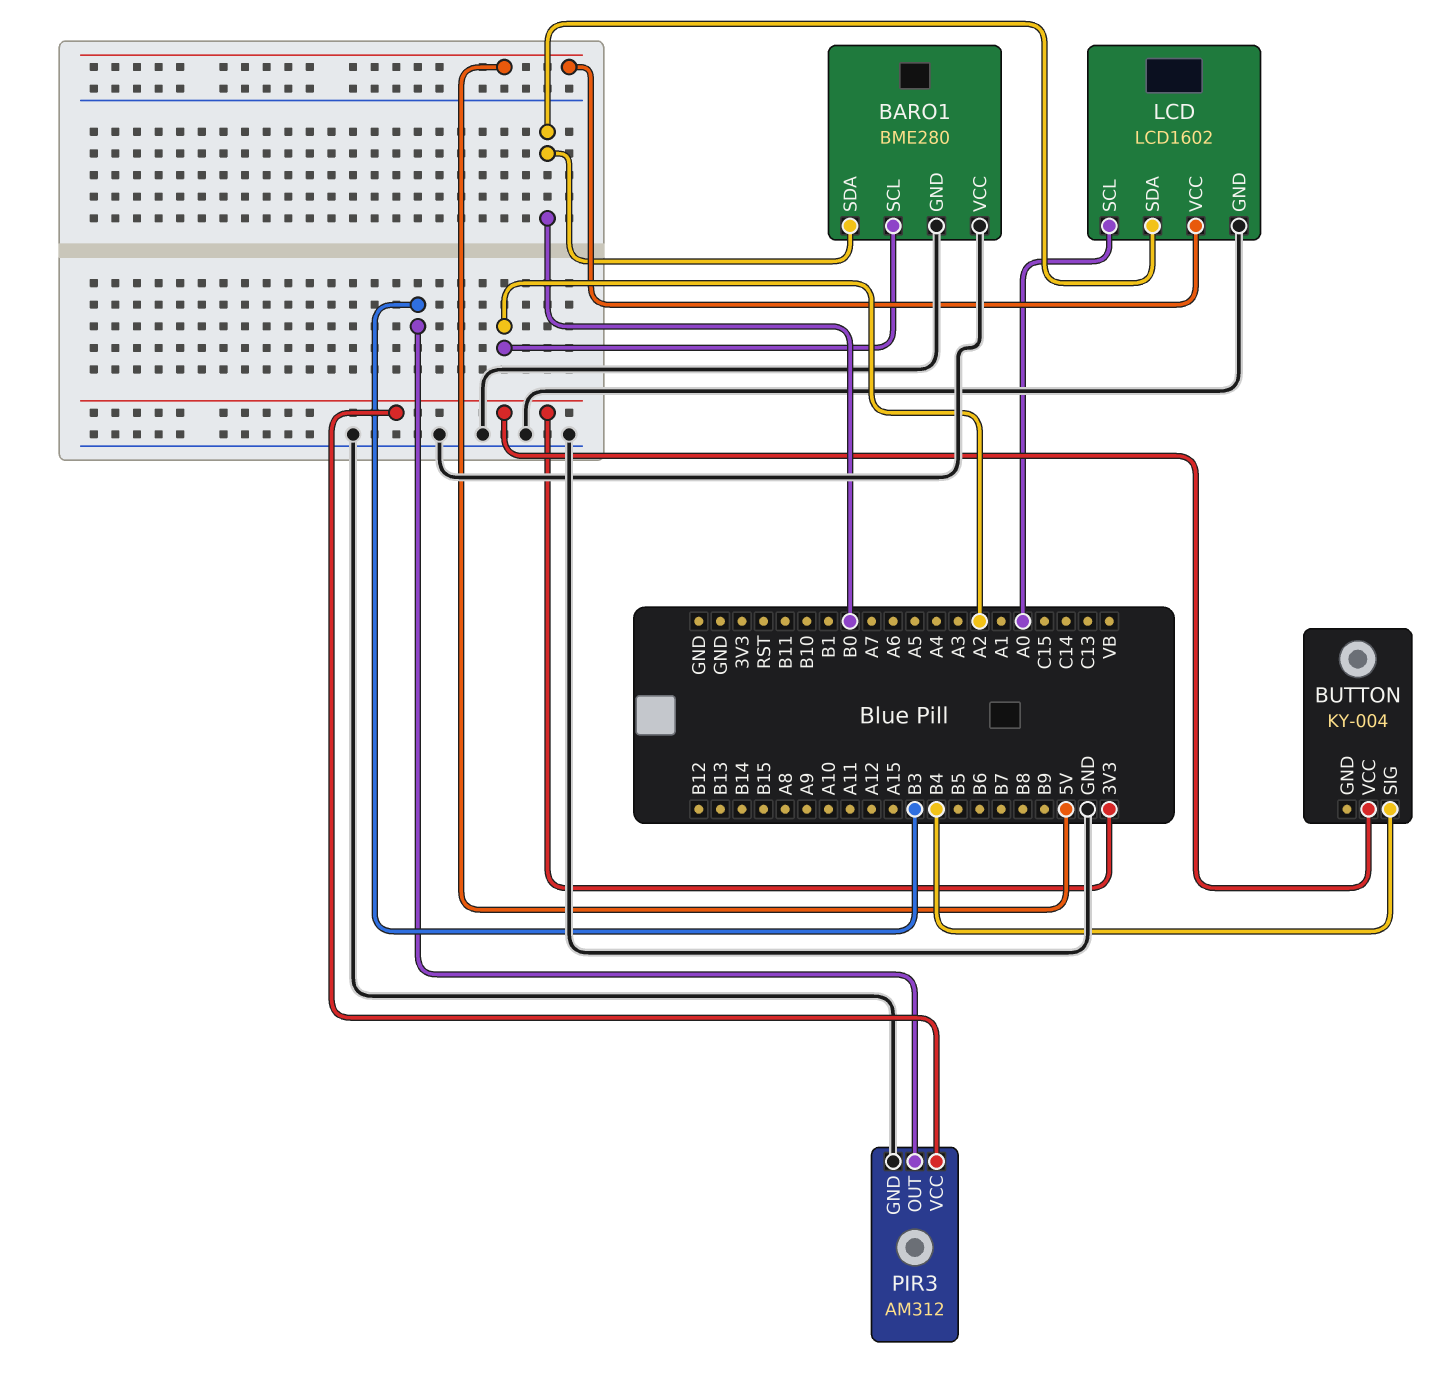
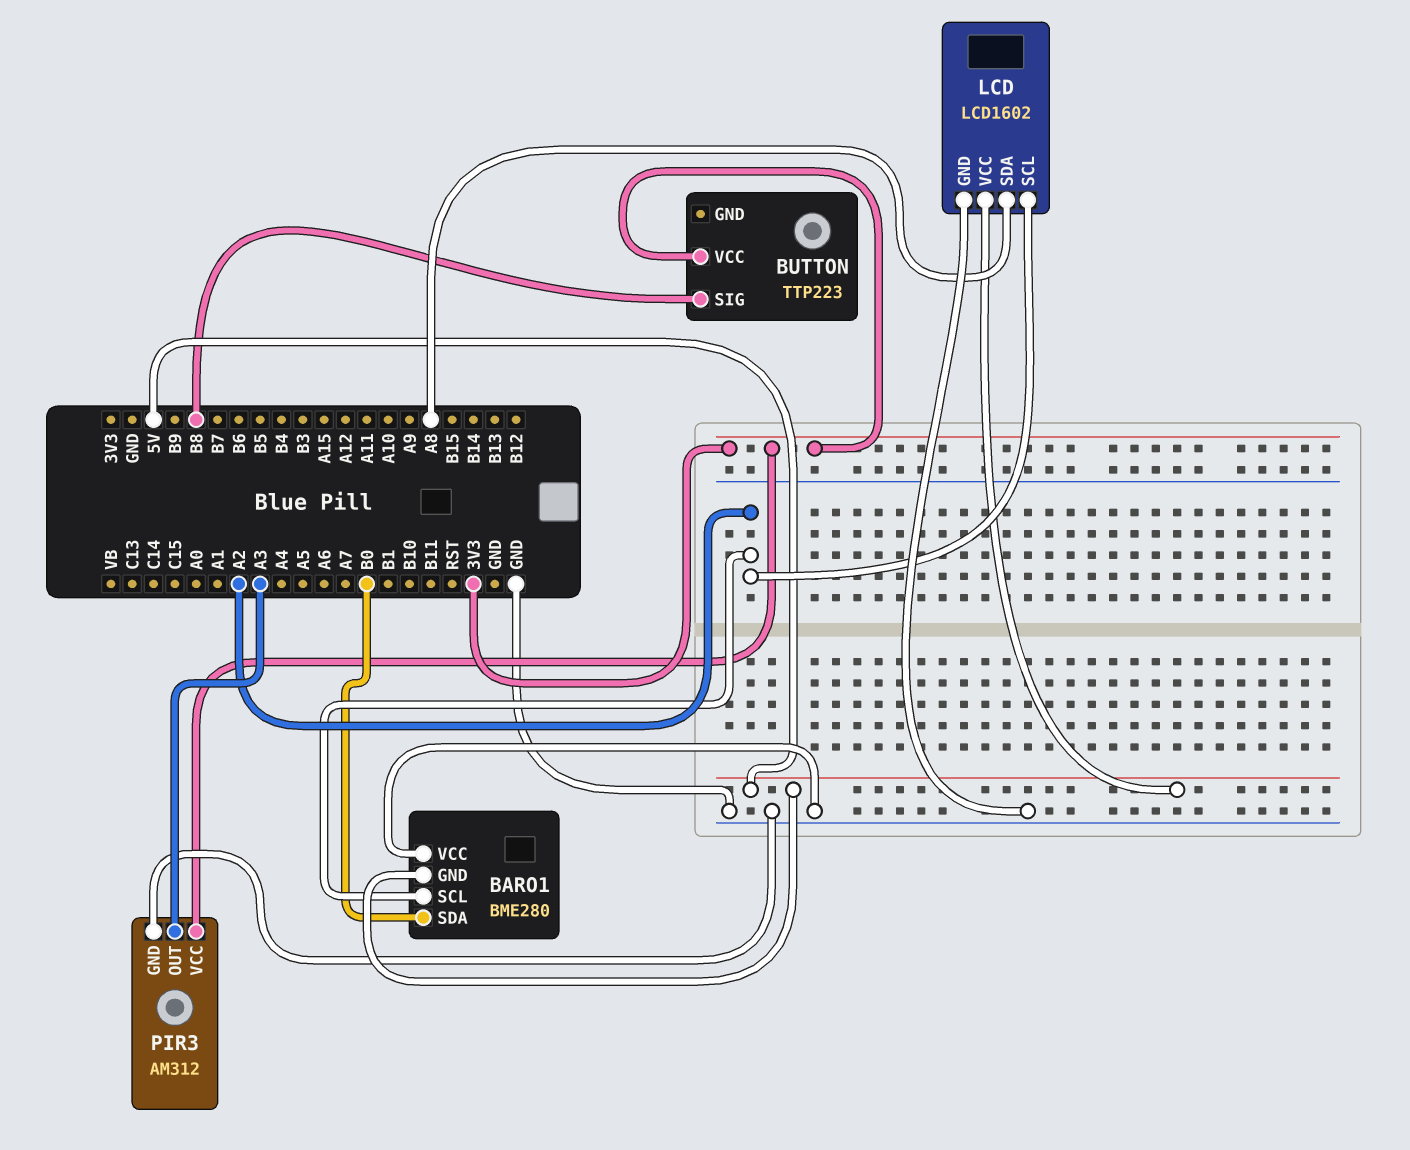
BARO1 pin GND: GND -> 5V
BUTTON: KY-004 -> TTP223
BUTTON pin SIG: B4 -> B8
LCD pin SCL: A0 -> A2
LCD pin SDA: B0 -> A8
PIR3 pin OUT: B3 -> A3

